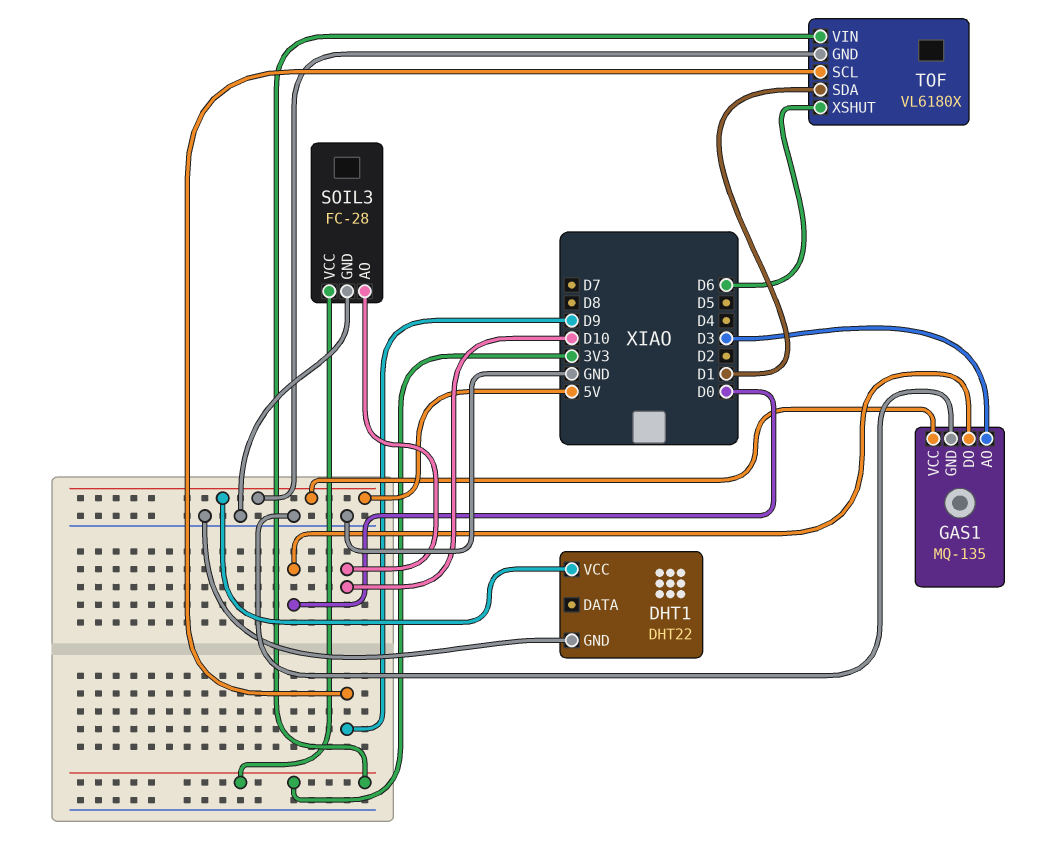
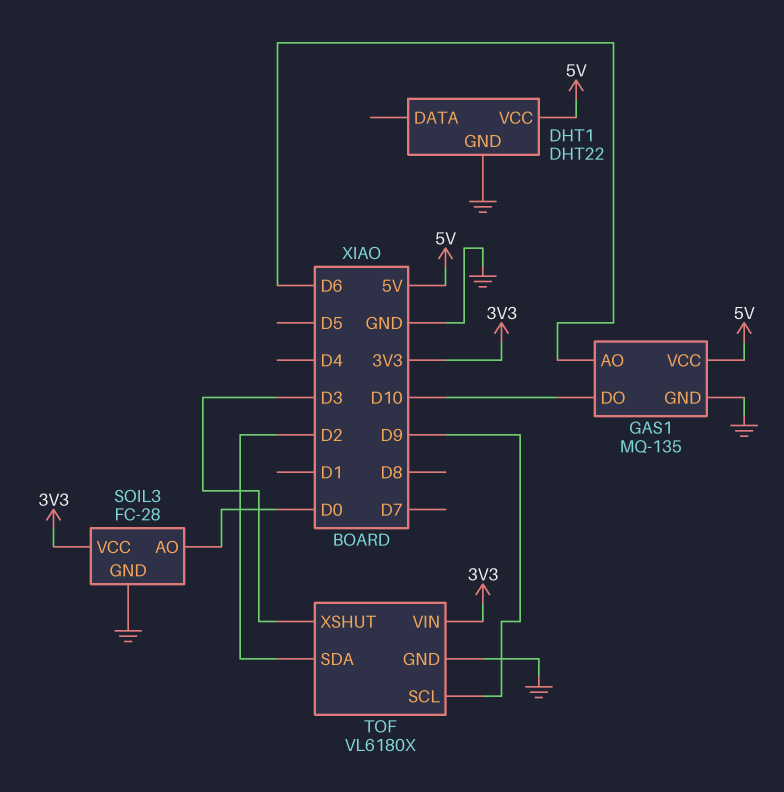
GAS1 pin AO: D3 -> D6
GAS1 pin DO: D0 -> D10
SOIL3 pin AO: D10 -> D0
TOF pin GND: 5V -> GND
TOF pin SDA: D1 -> D2
TOF pin XSHUT: D6 -> D3

